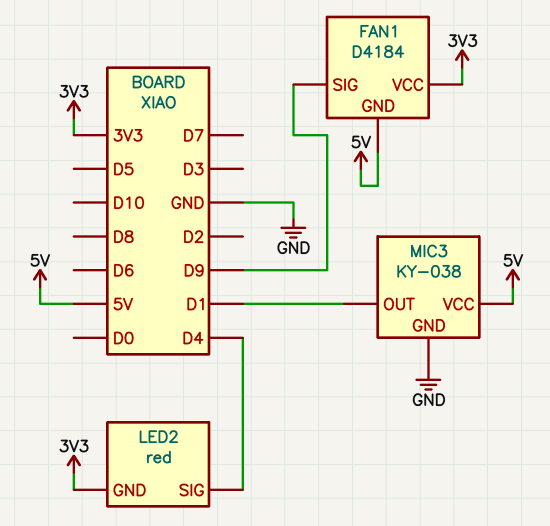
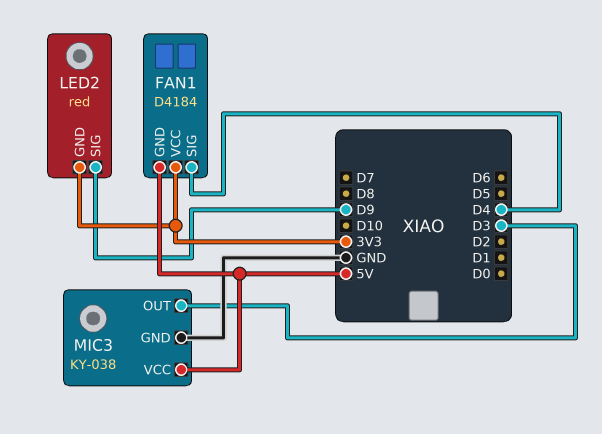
FAN1 pin SIG: D9 -> D4
LED2 pin SIG: D4 -> D9
MIC3 pin OUT: D1 -> D3

